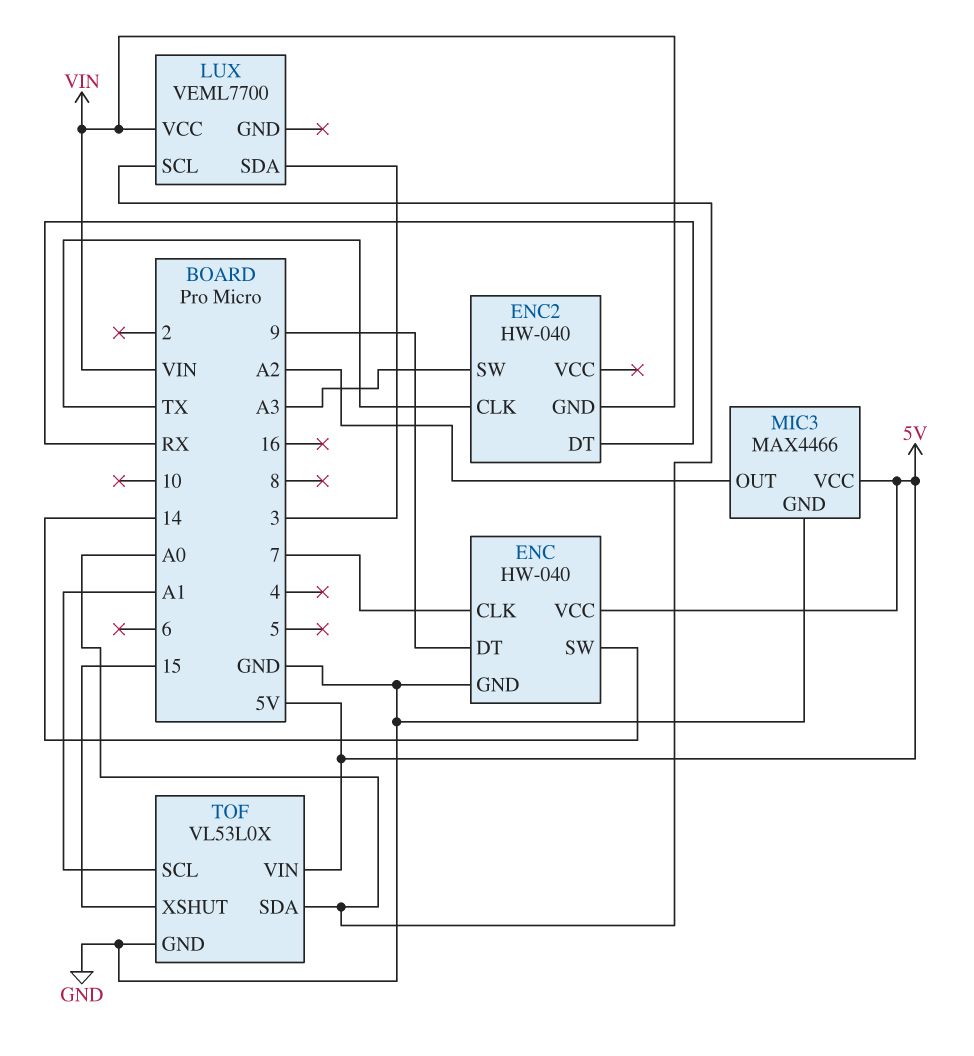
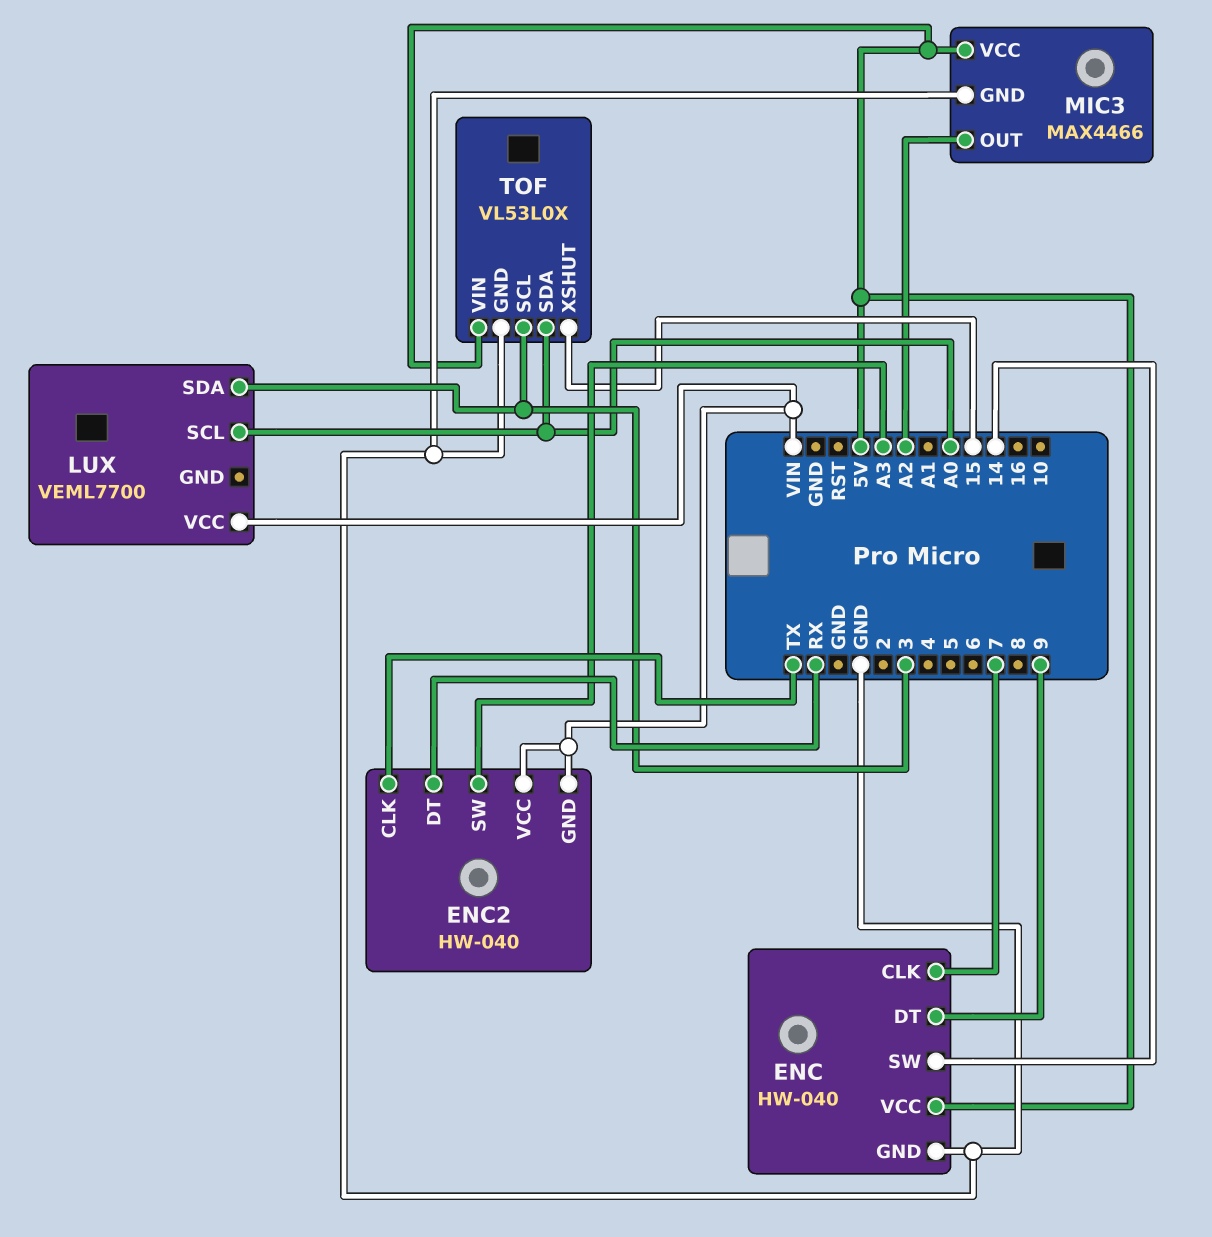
ENC2 pin VCC: none -> VIN
TOF pin SCL: A1 -> 3

